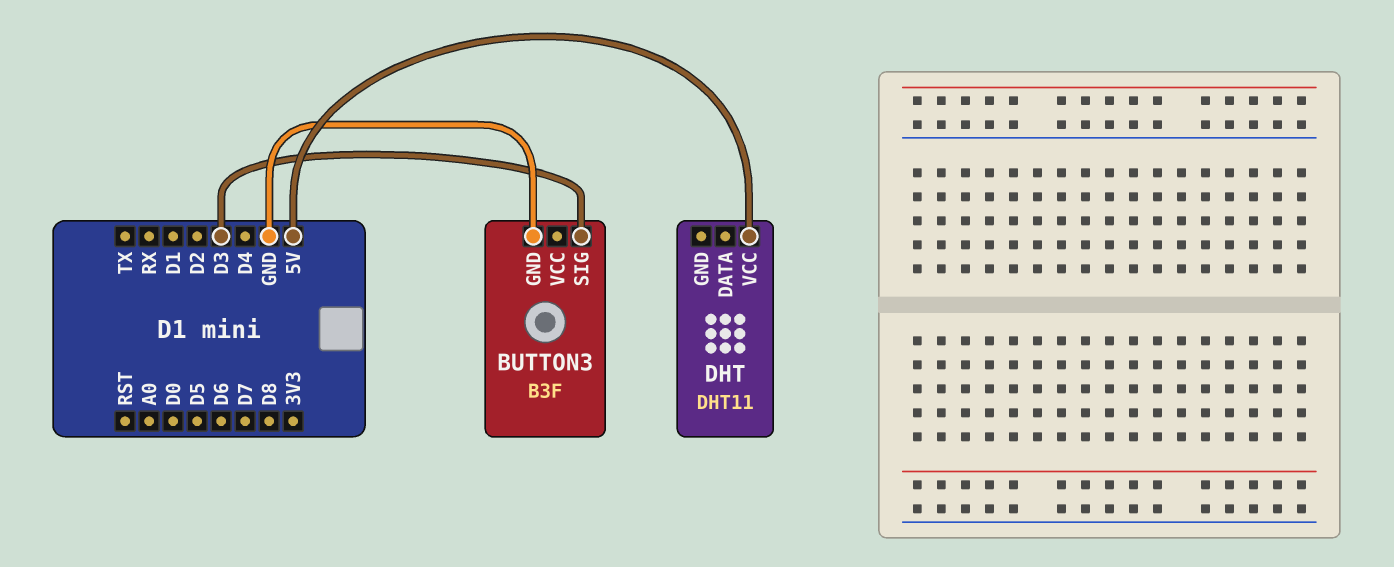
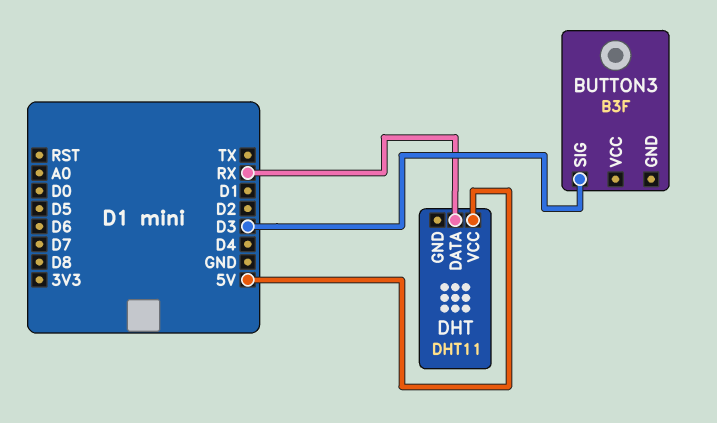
BUTTON3 pin GND: GND -> none
DHT pin DATA: none -> RX

